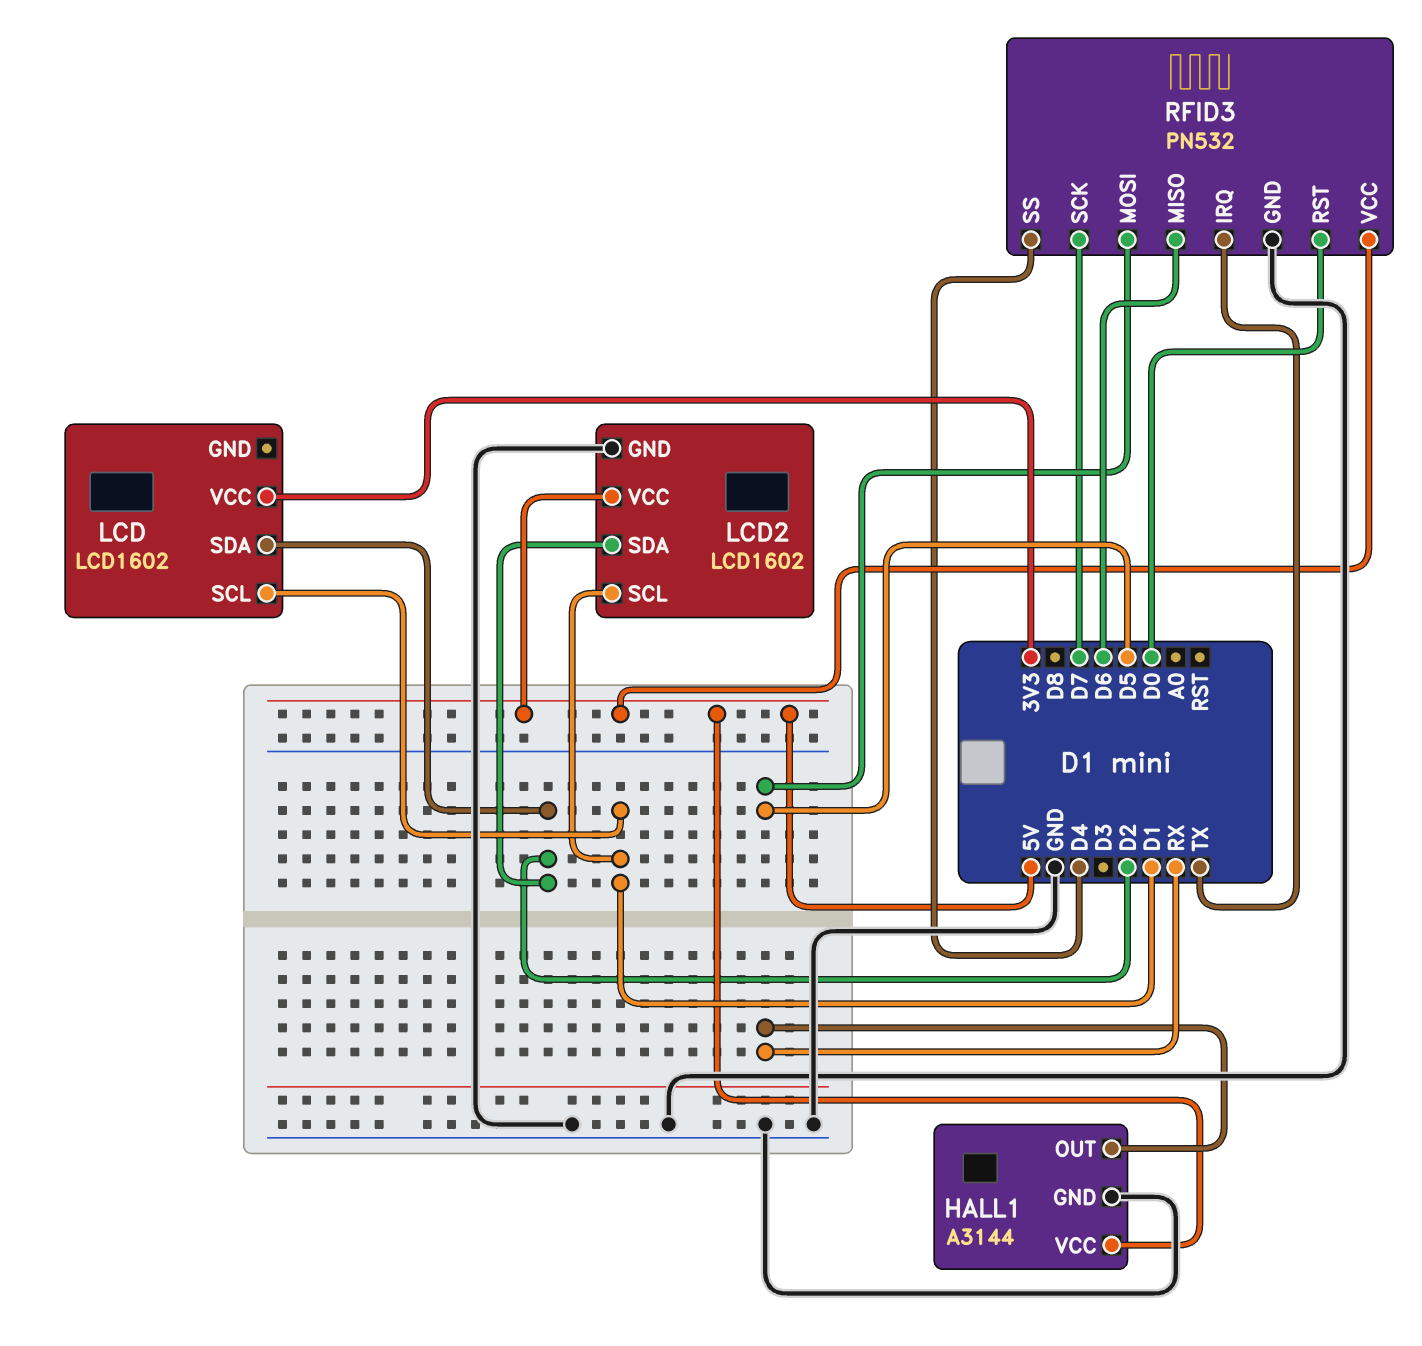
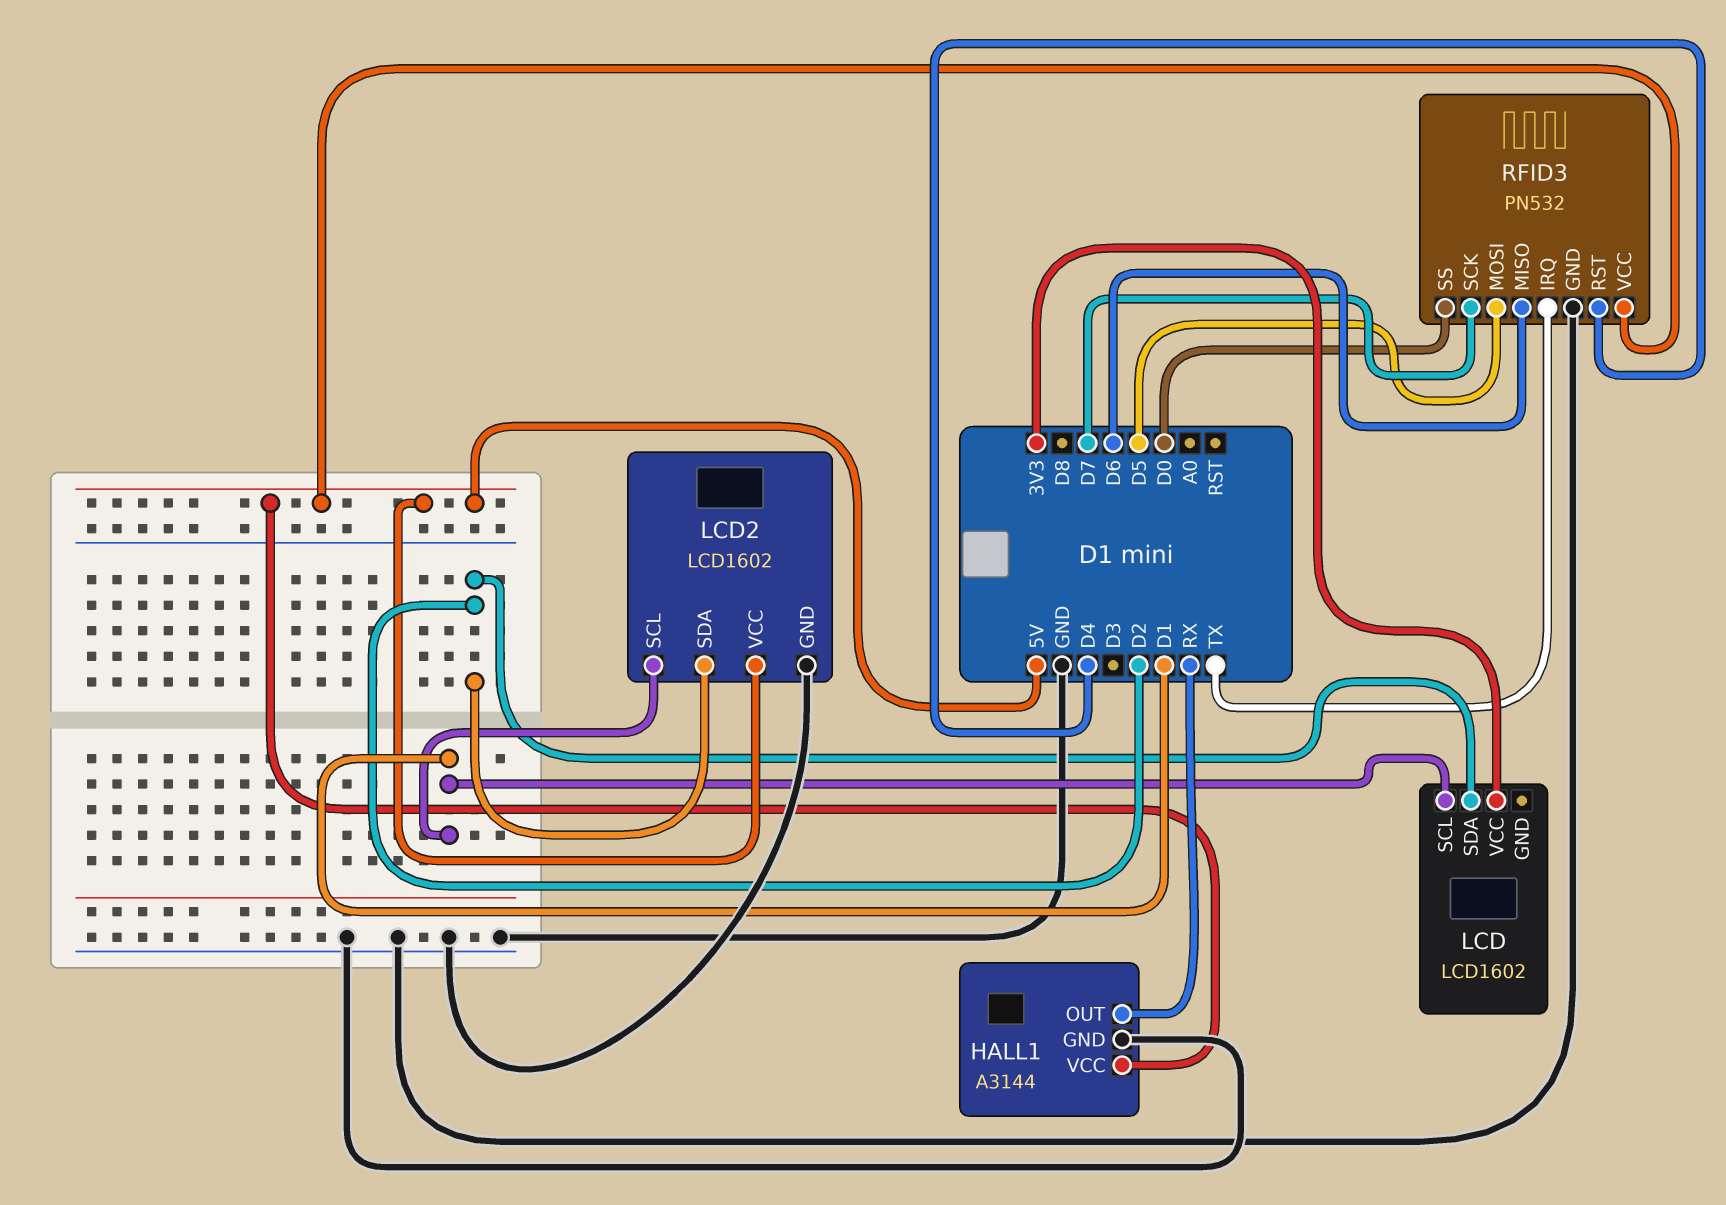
RFID3 pin RST: D0 -> D4
RFID3 pin SS: D4 -> D0

